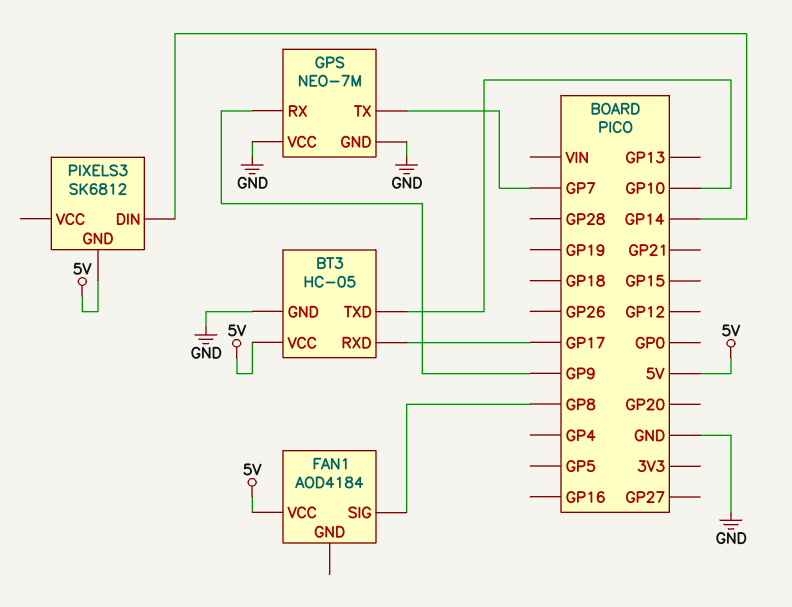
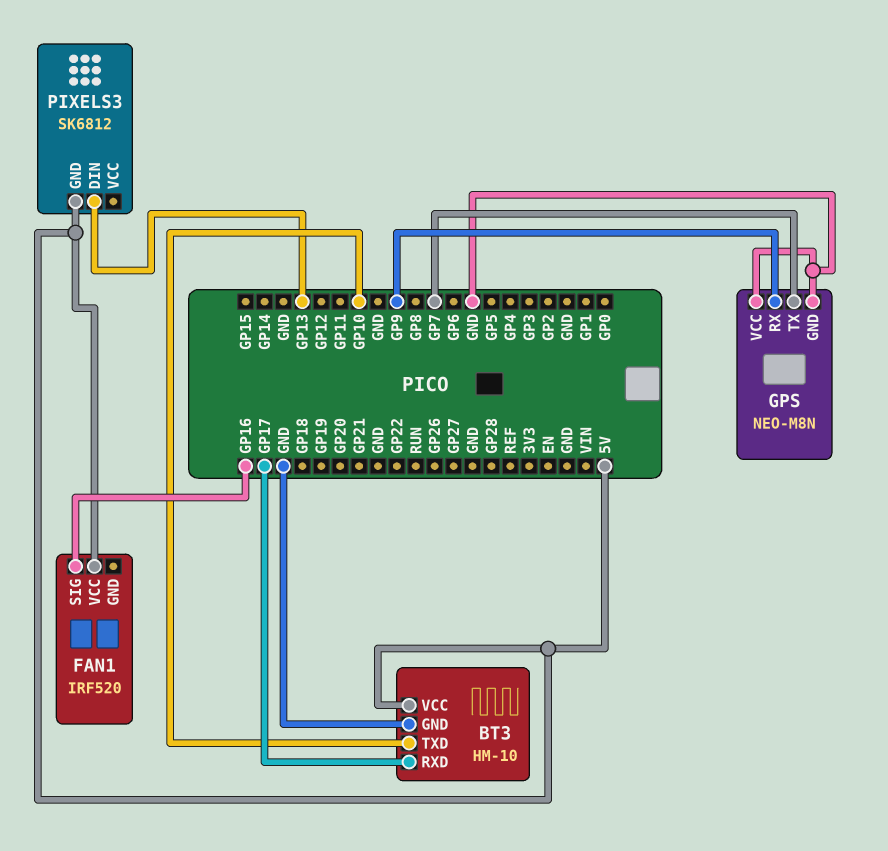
BT3: HC-05 -> HM-10
FAN1: AOD4184 -> IRF520
FAN1 pin SIG: GP8 -> GP16
GPS: NEO-7M -> NEO-M8N
PIXELS3 pin DIN: GP14 -> GP13

